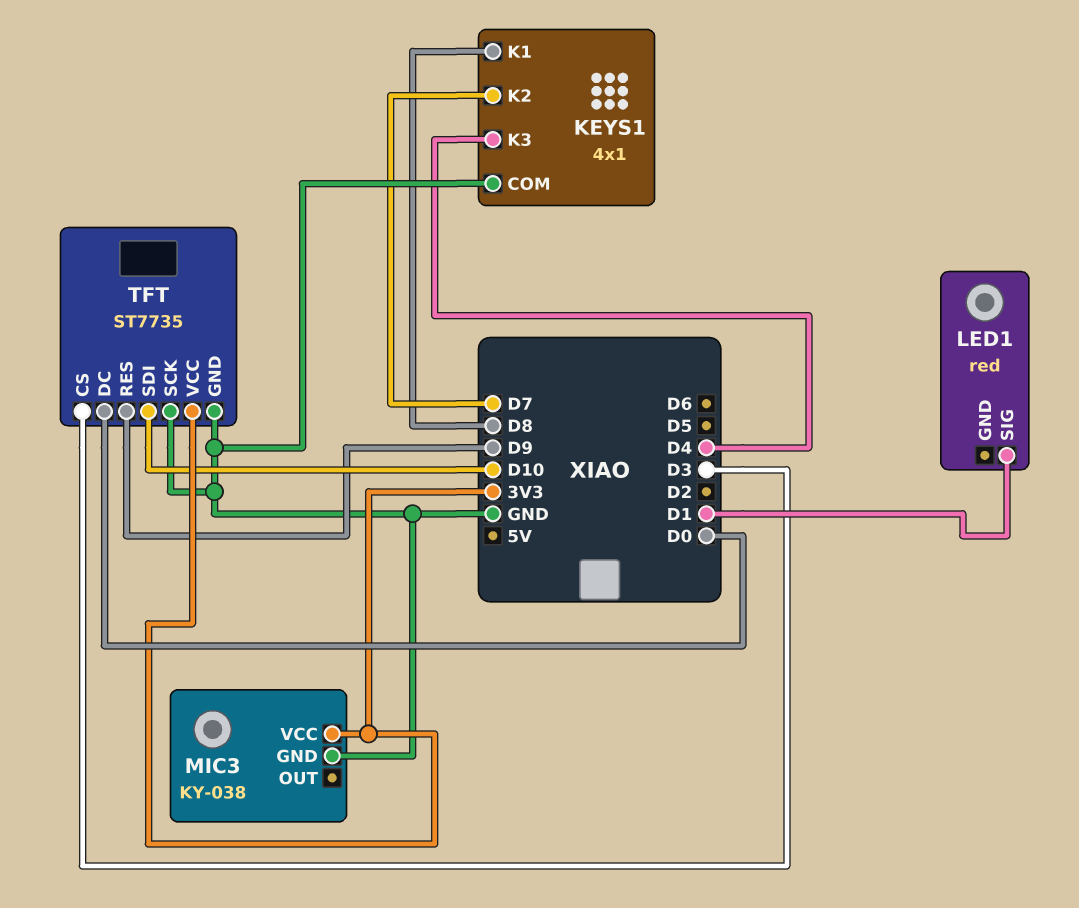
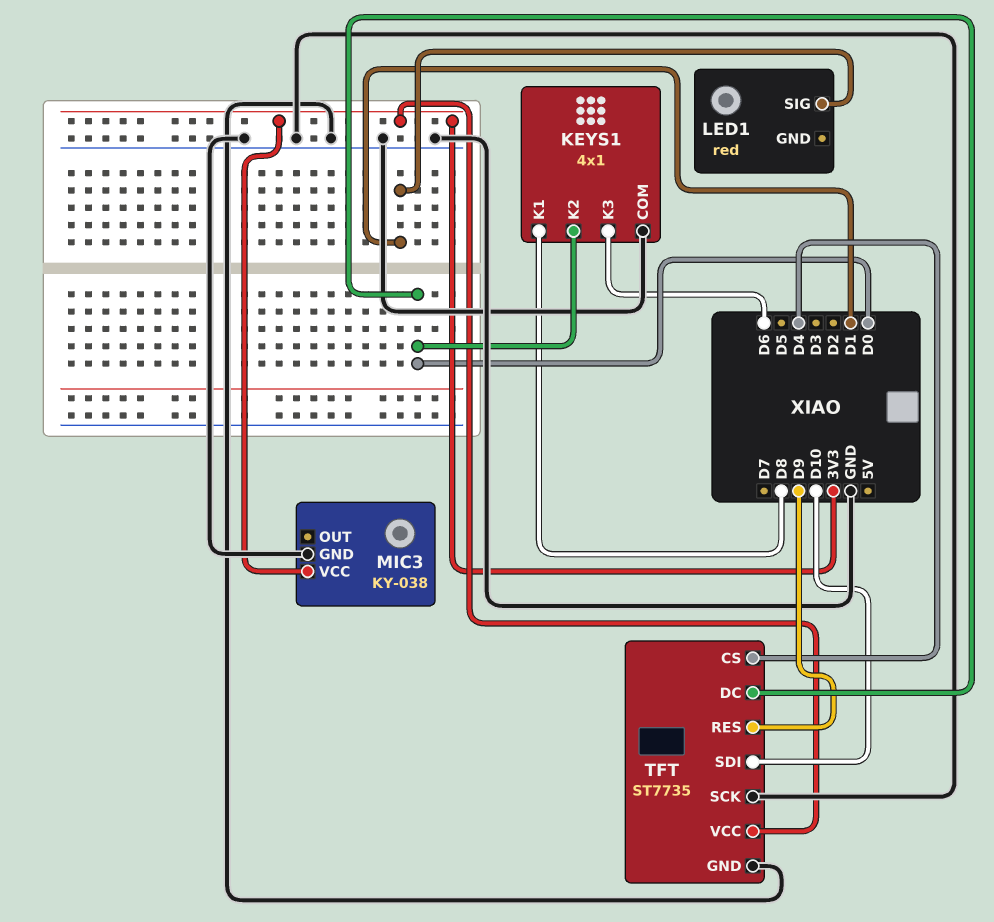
KEYS1 pin K2: D7 -> D0
KEYS1 pin K3: D4 -> D6
TFT pin CS: D3 -> D4

